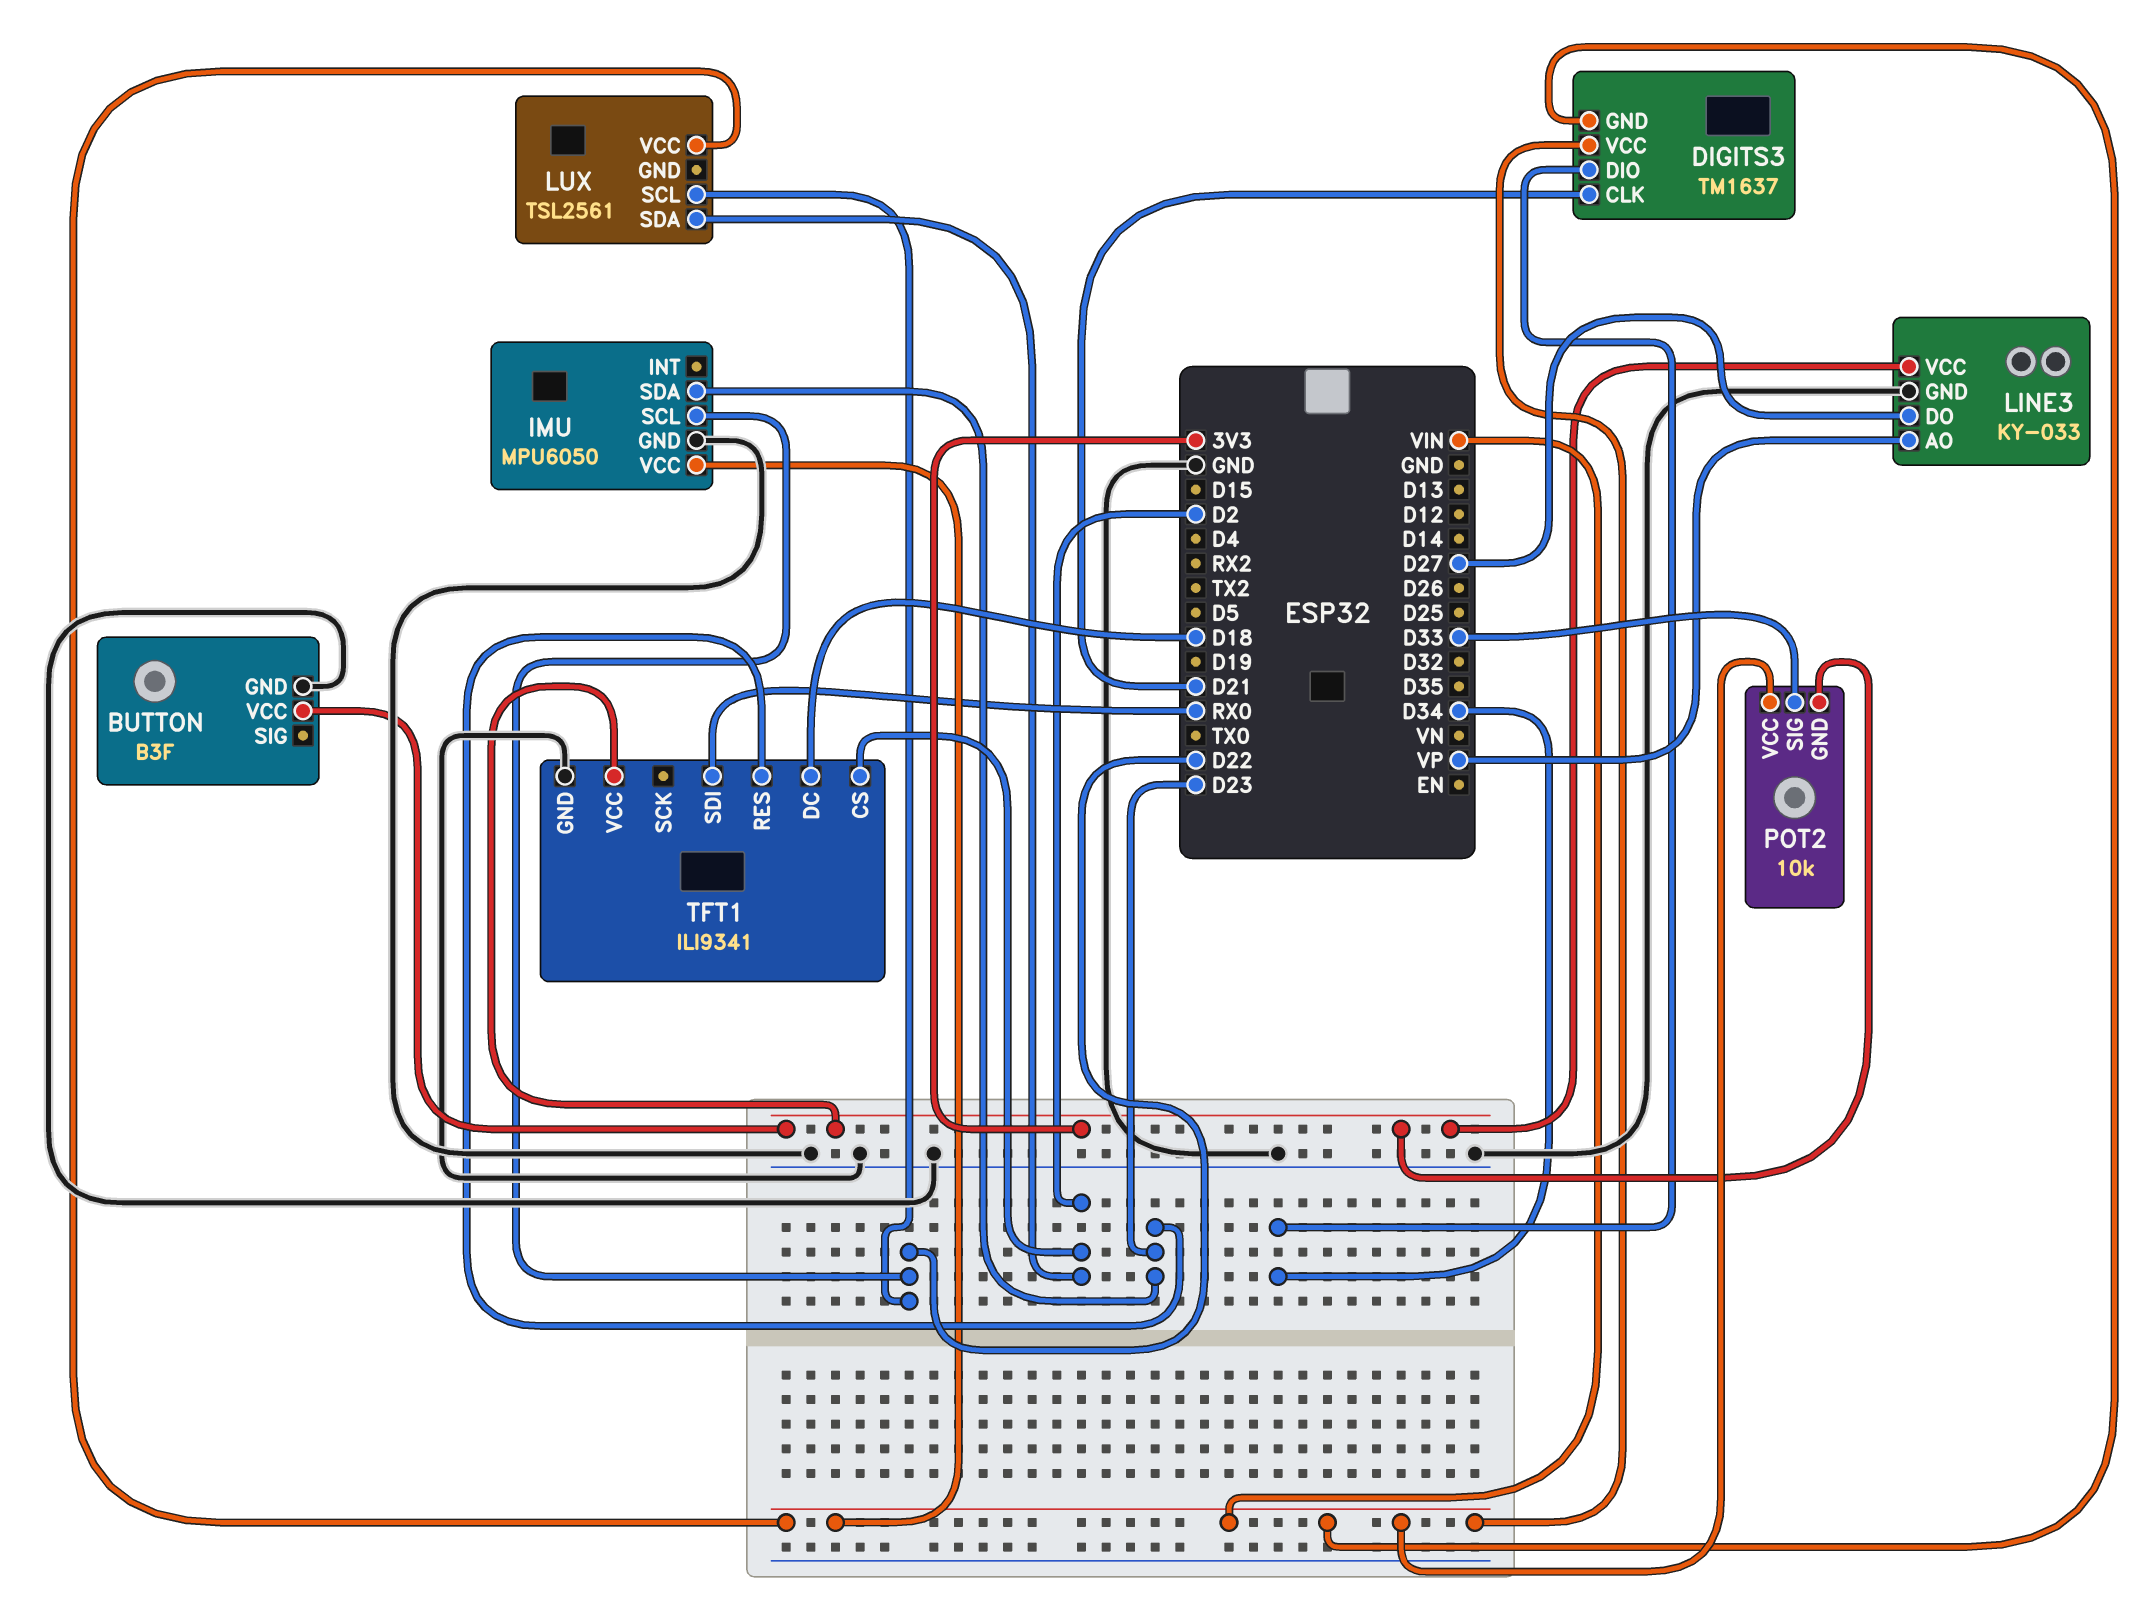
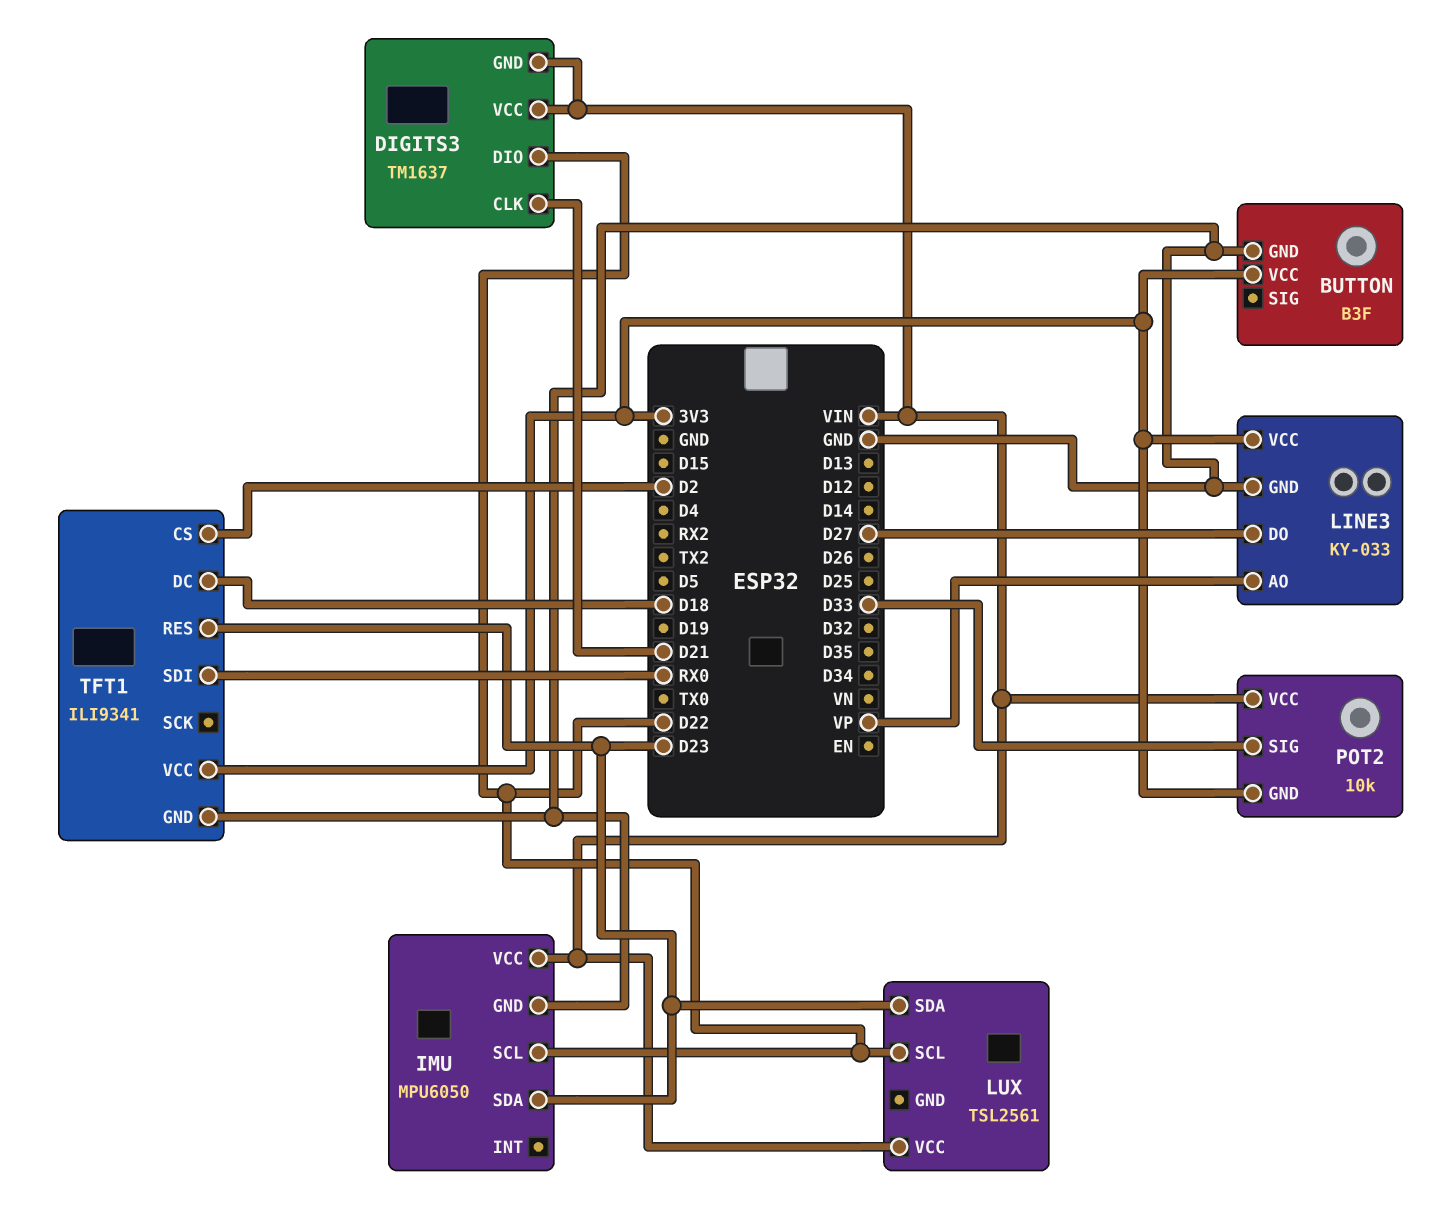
DIGITS3 pin DIO: D34 -> D22
LUX pin SDA: D2 -> D23

